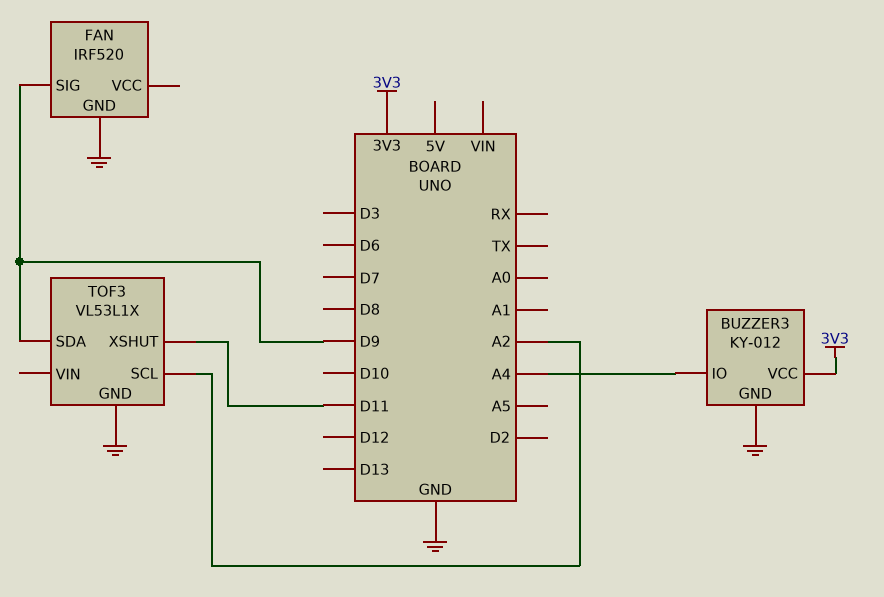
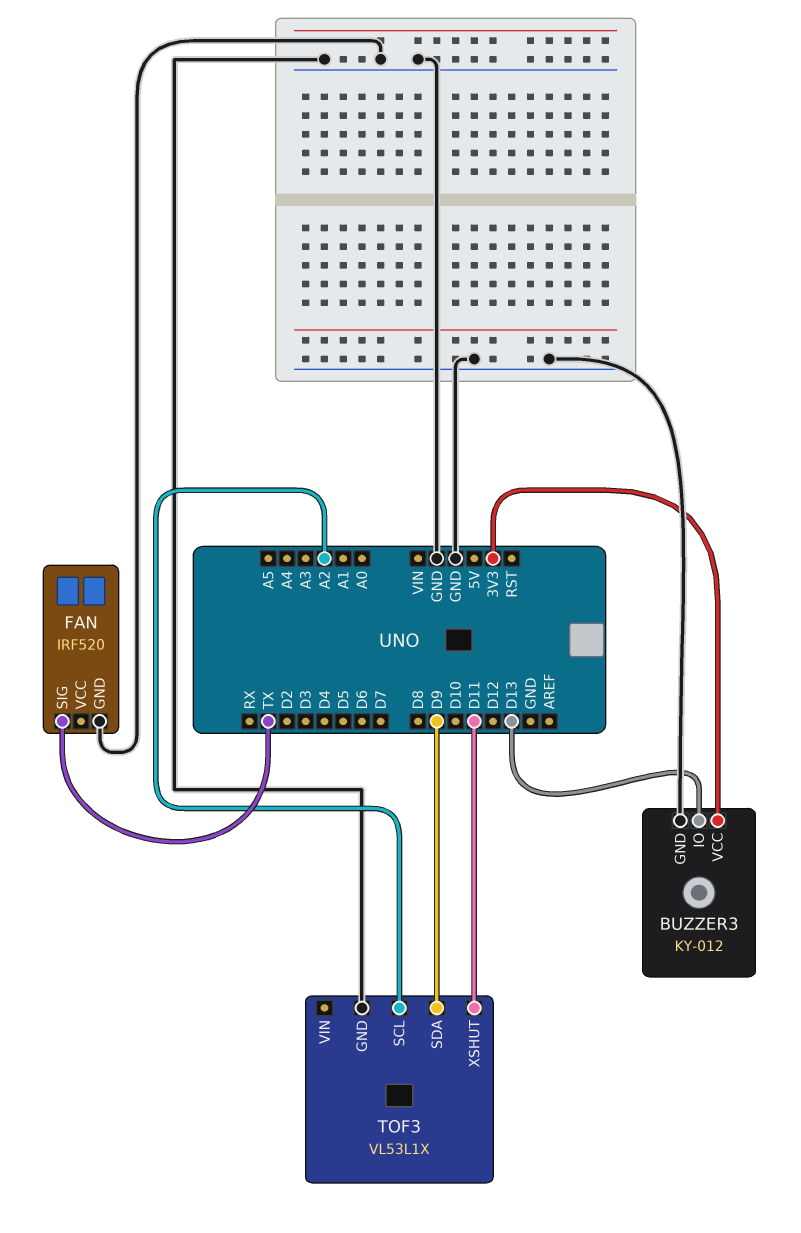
BUZZER3 pin IO: A4 -> D13
FAN pin SIG: D9 -> TX

